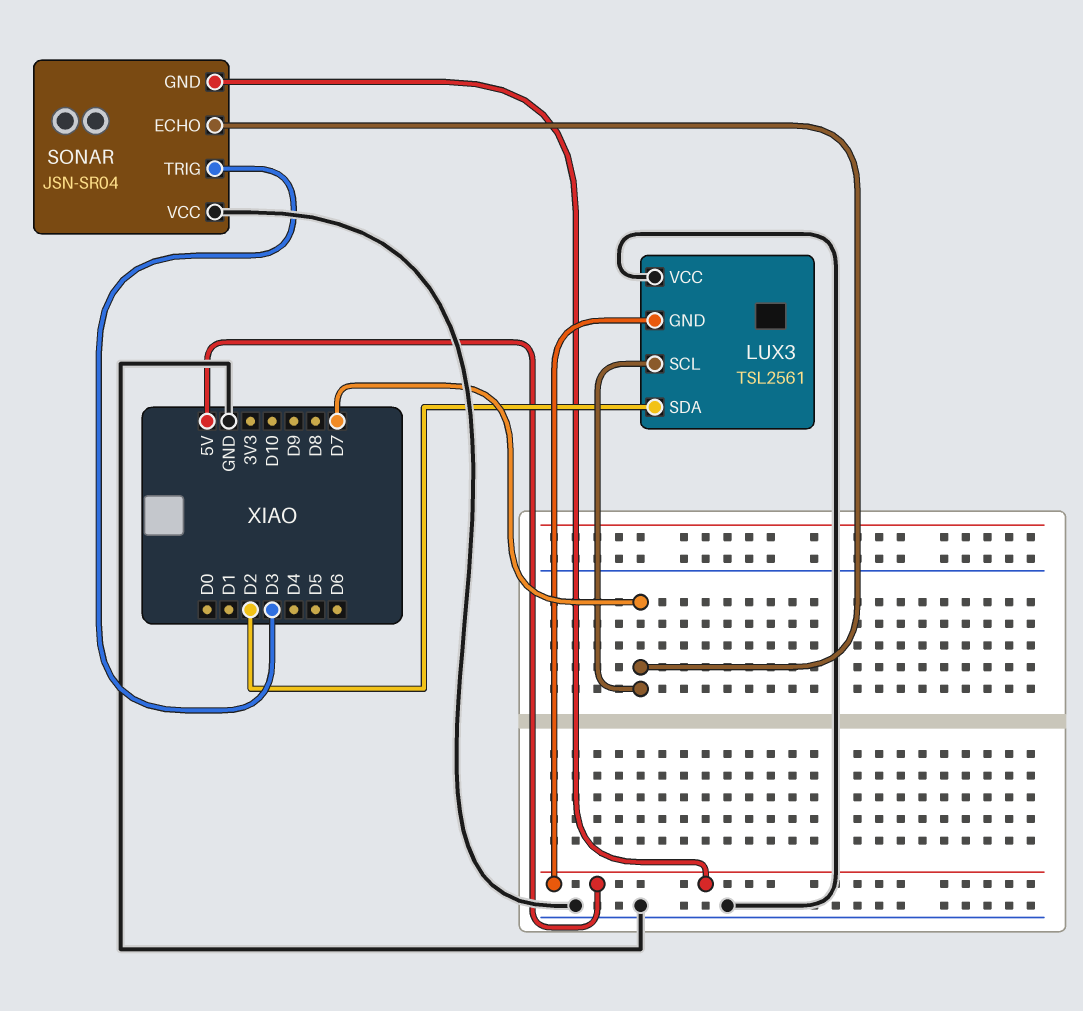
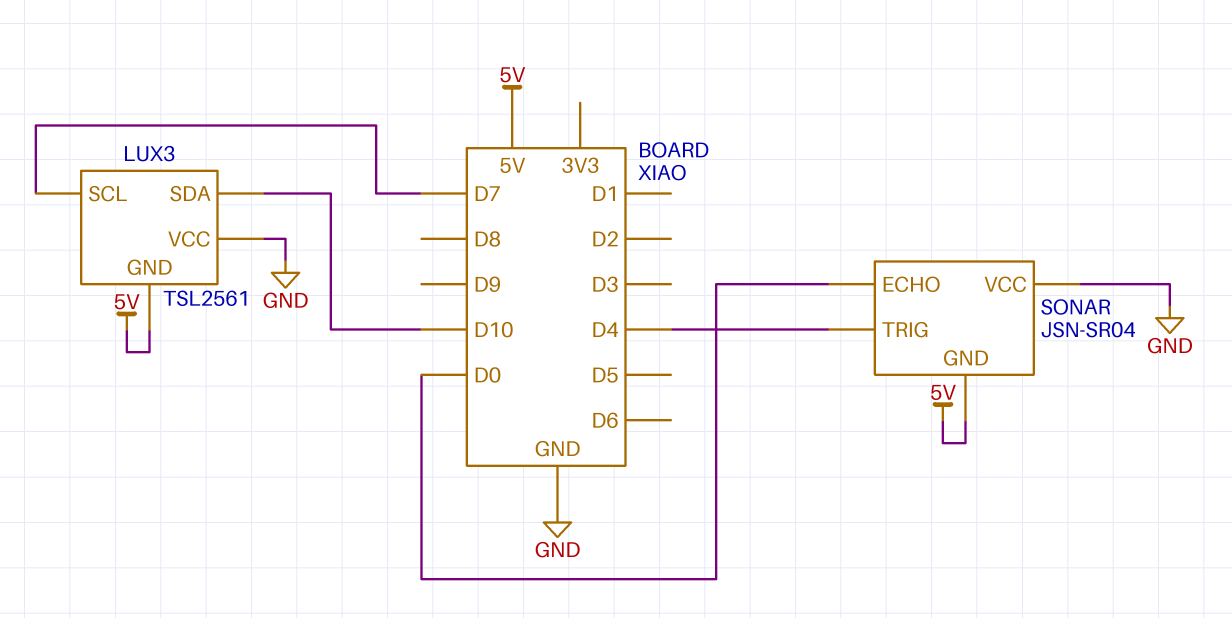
LUX3 pin SDA: D2 -> D10
SONAR pin ECHO: D7 -> D0
SONAR pin TRIG: D3 -> D4

